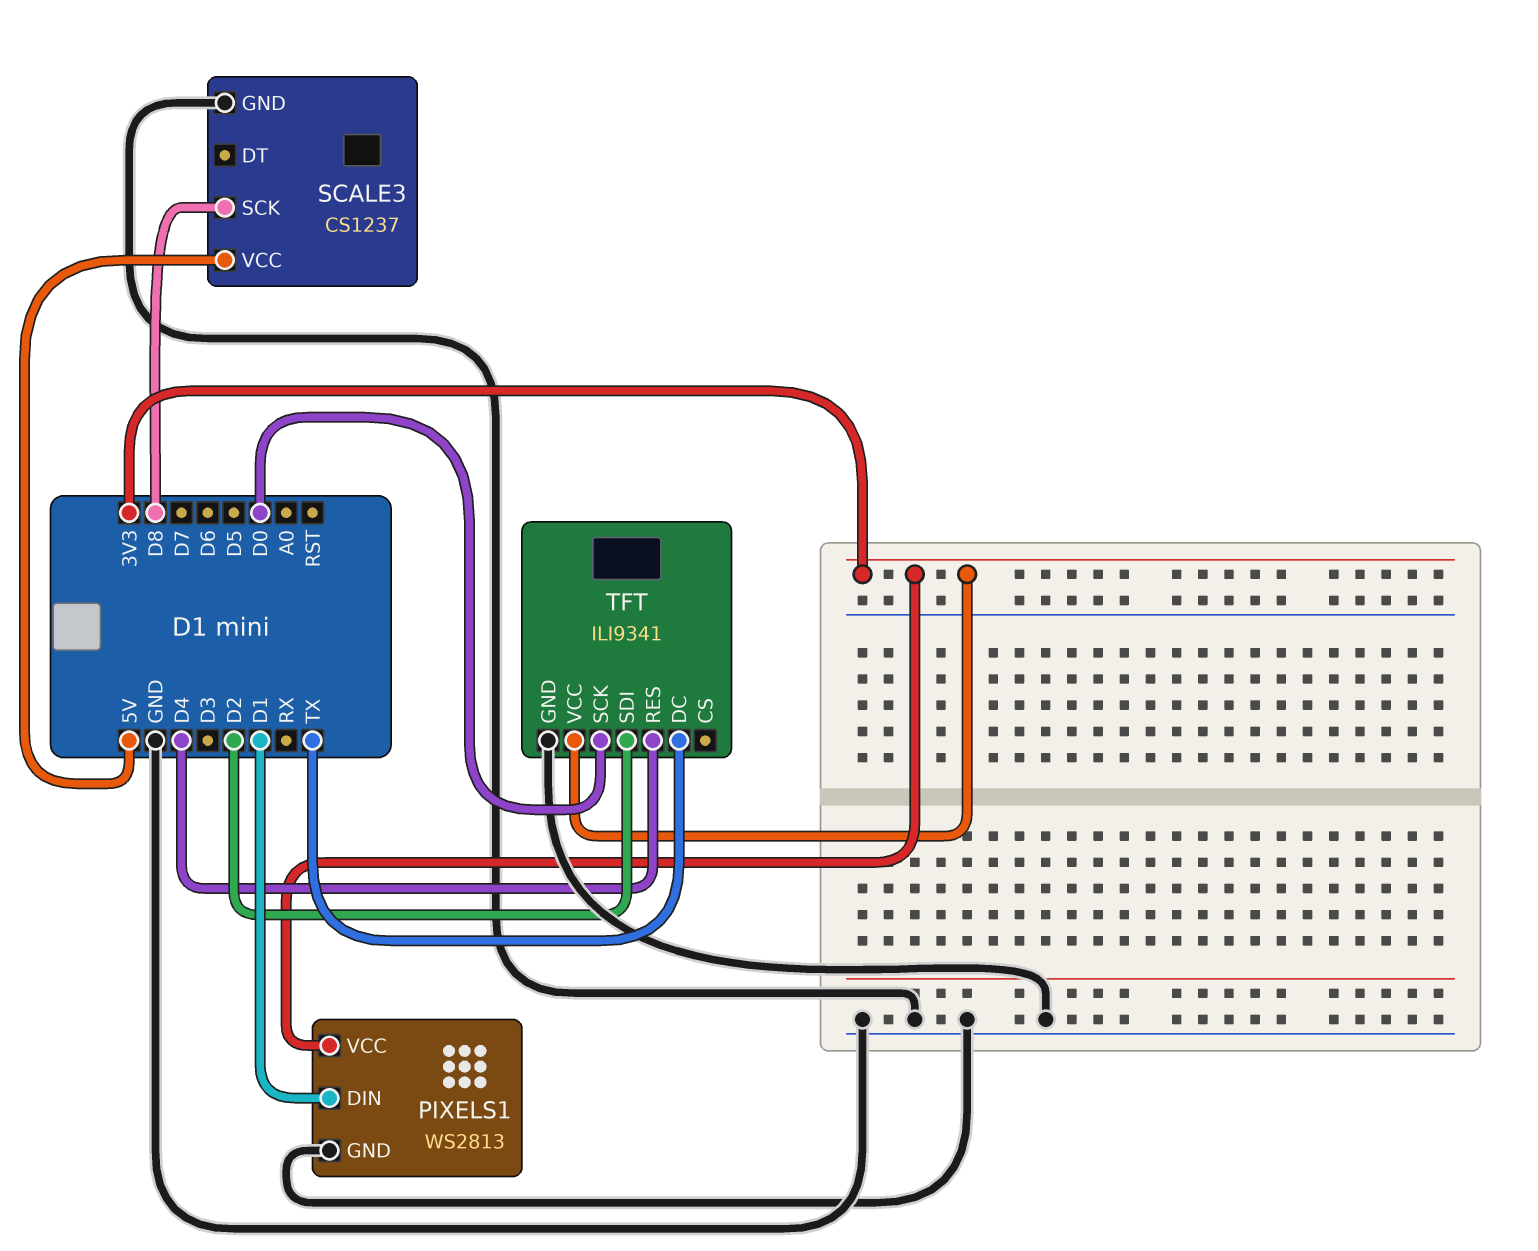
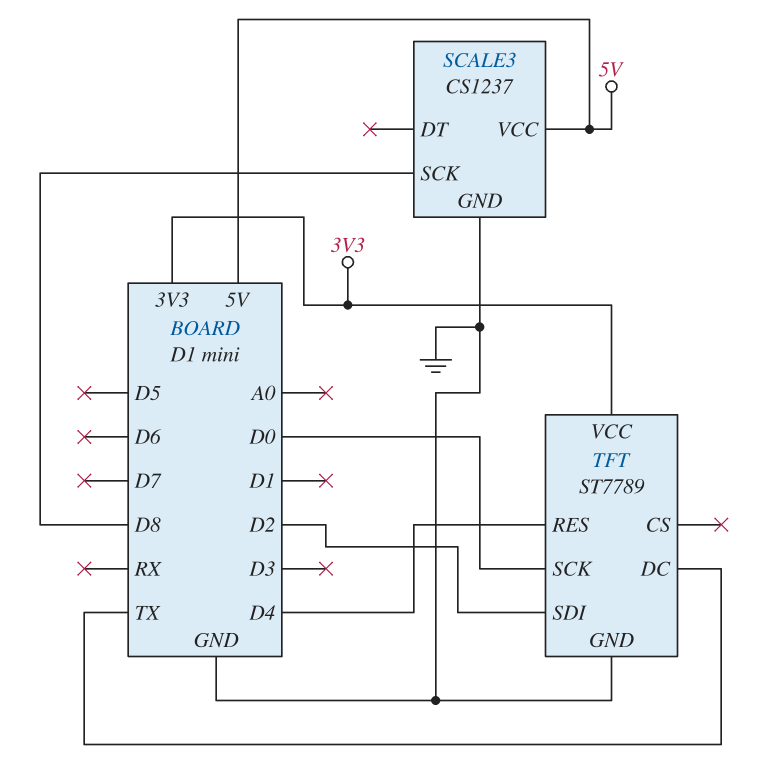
PIXELS1: WS2813 -> none
PIXELS1 pin DIN: D1 -> none
PIXELS1 pin GND: GND -> none
PIXELS1 pin VCC: 3V3 -> none
TFT: ILI9341 -> ST7789

